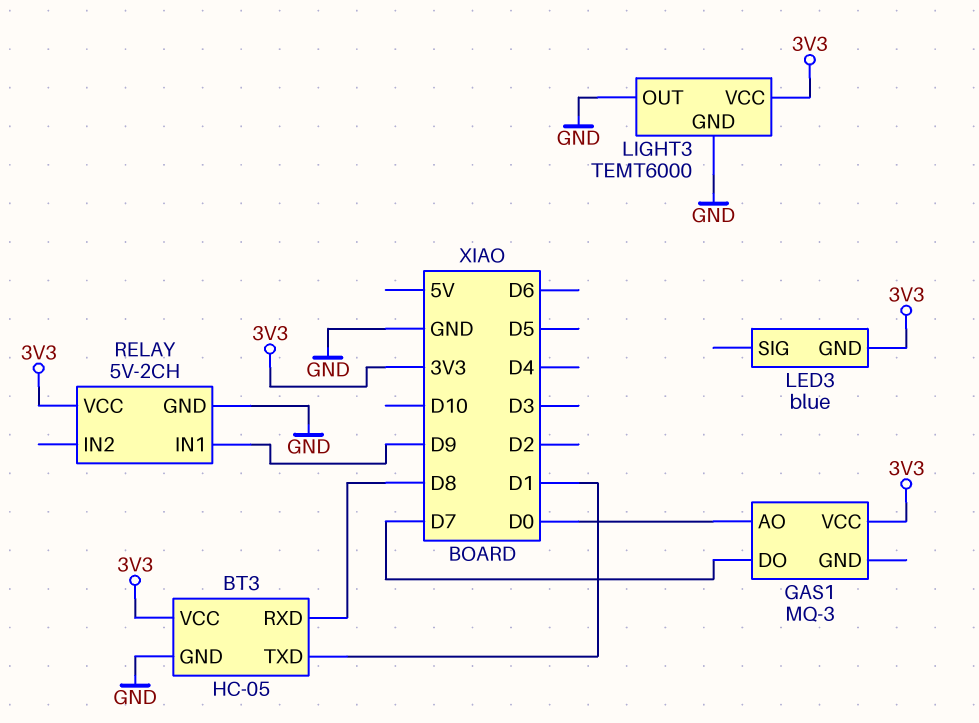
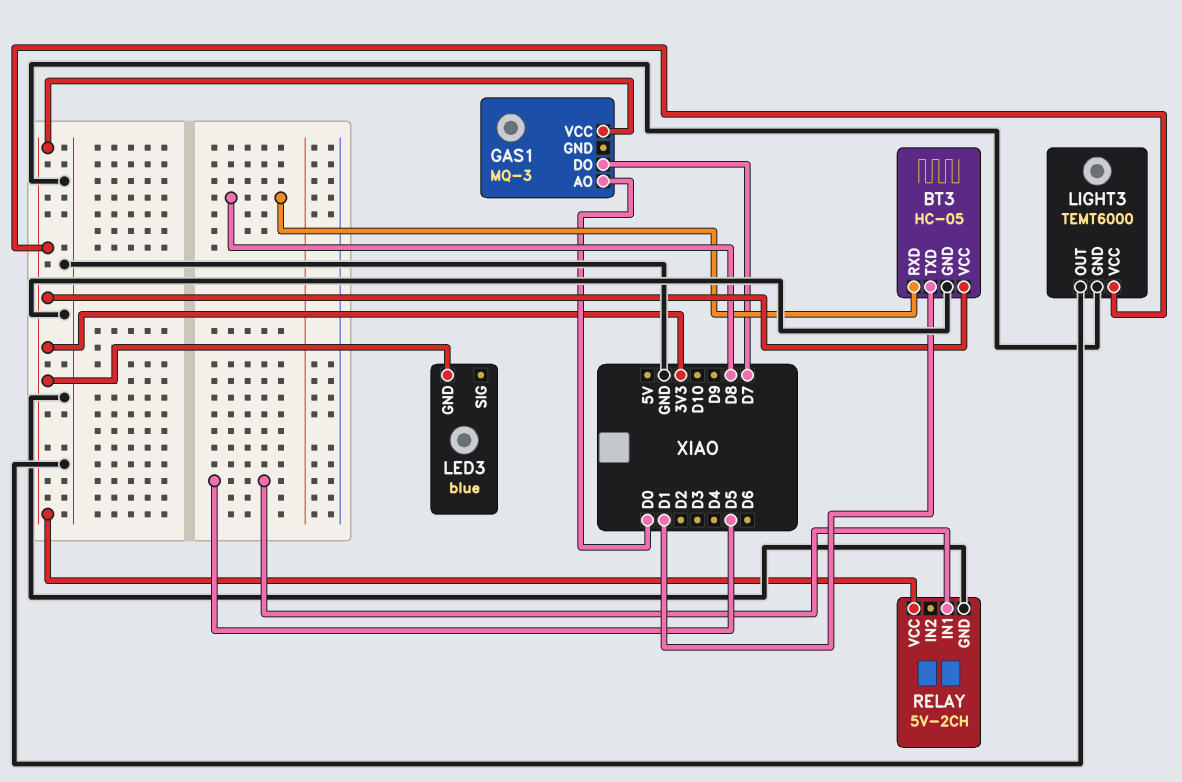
RELAY pin IN1: D9 -> D5

